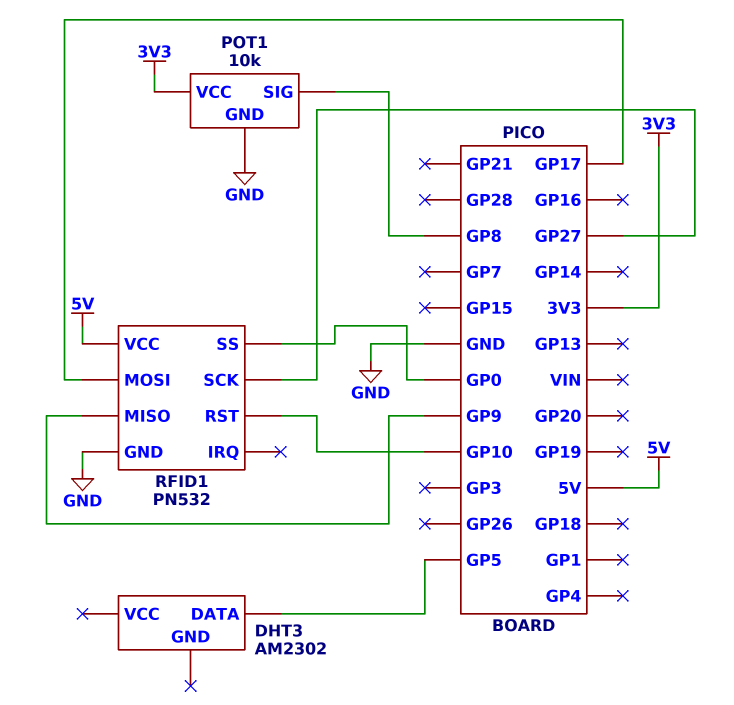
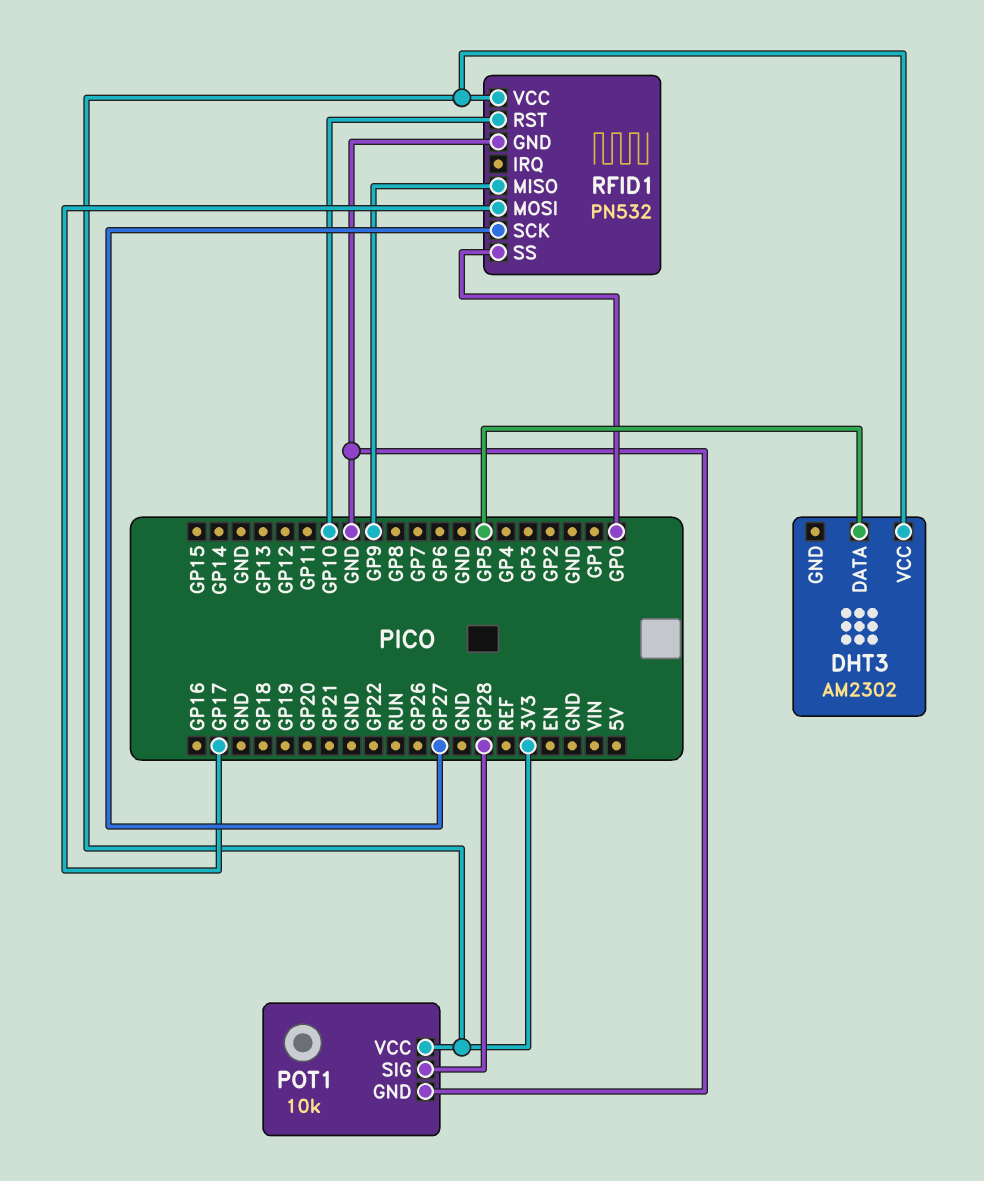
DHT3 pin VCC: none -> 3V3
POT1 pin SIG: GP8 -> GP28
RFID1 pin VCC: 5V -> 3V3

